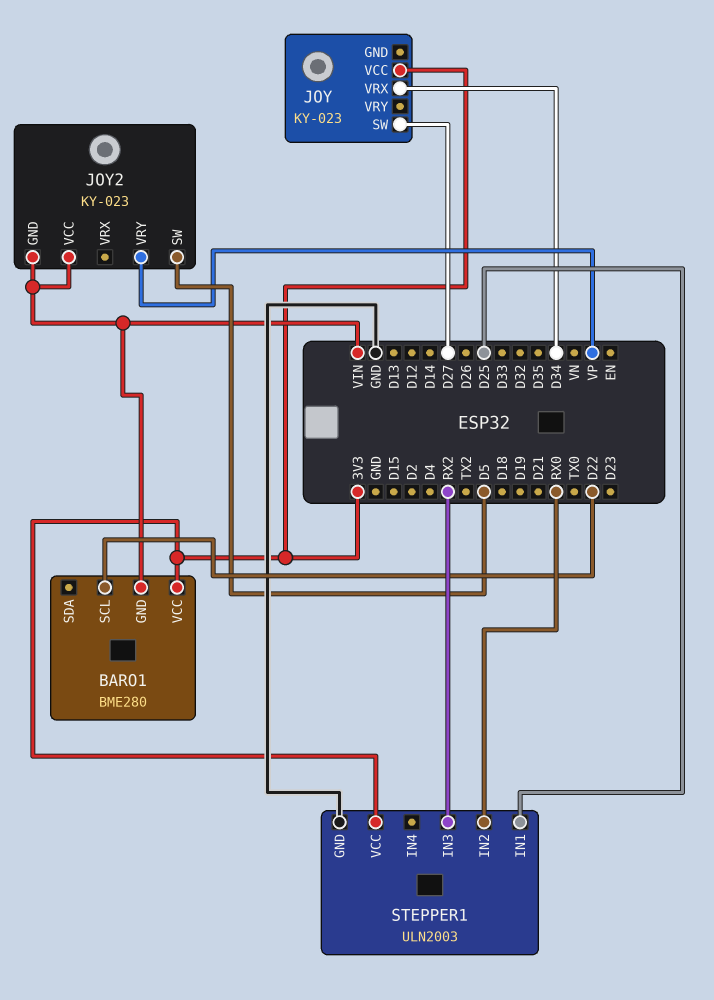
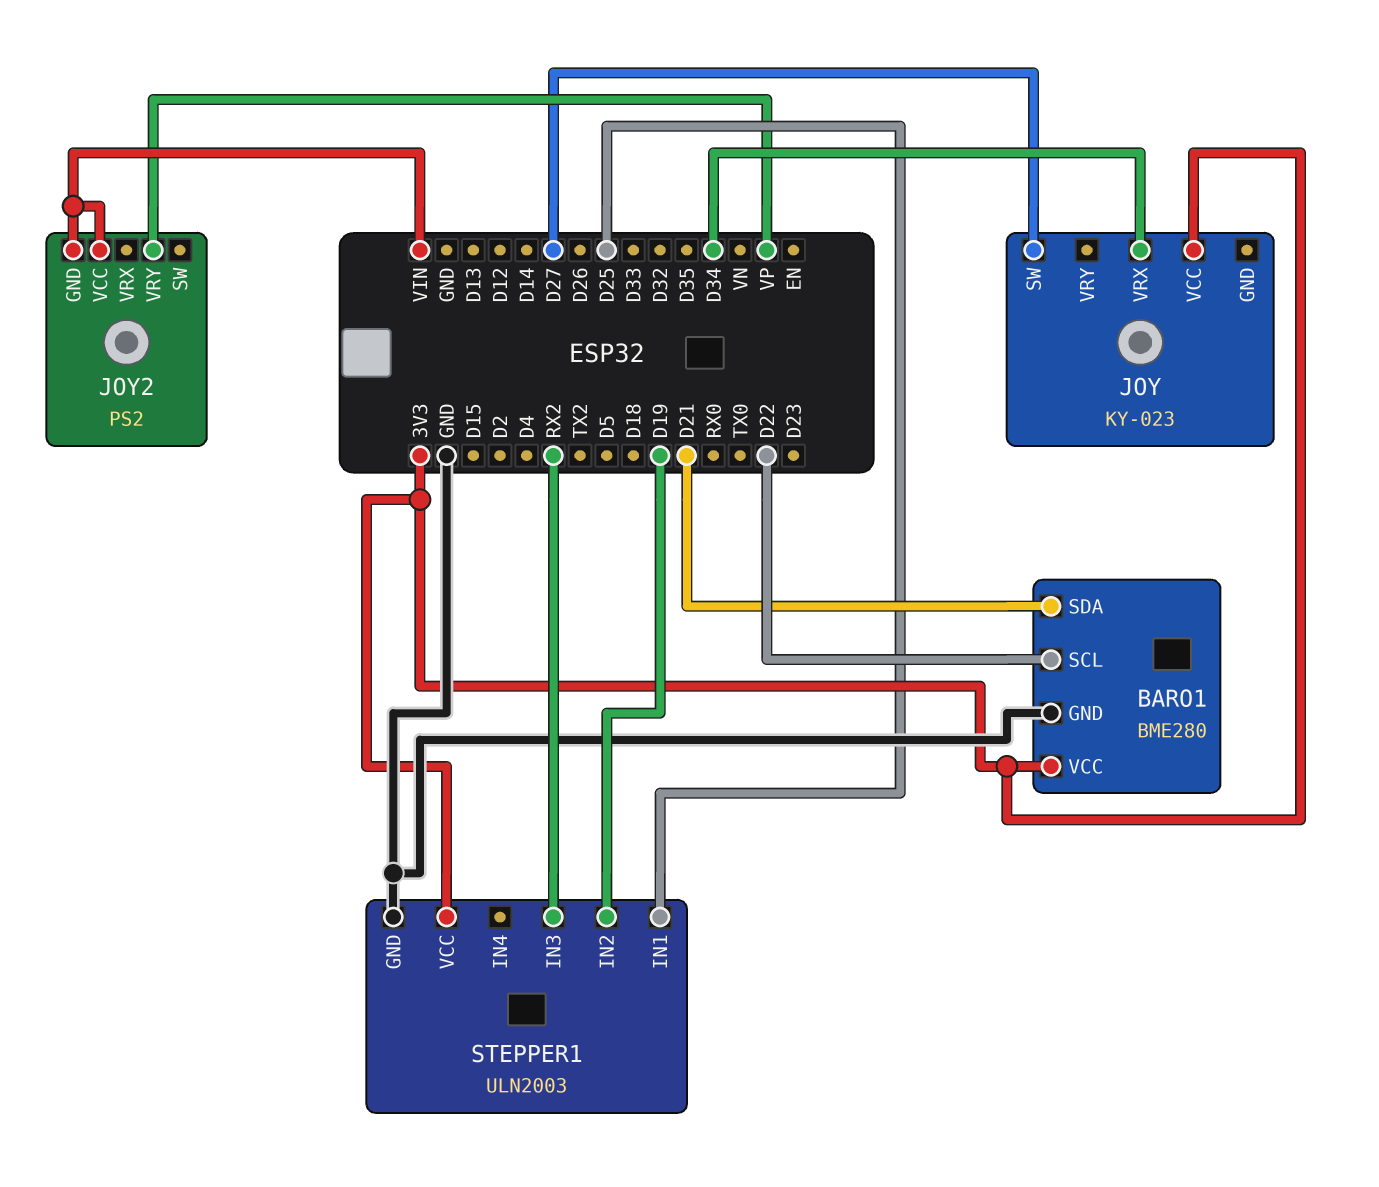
BARO1 pin GND: VIN -> GND
BARO1 pin SDA: none -> D21
JOY2: KY-023 -> PS2
JOY2 pin SW: D5 -> none
STEPPER1 pin IN2: RX0 -> D19

